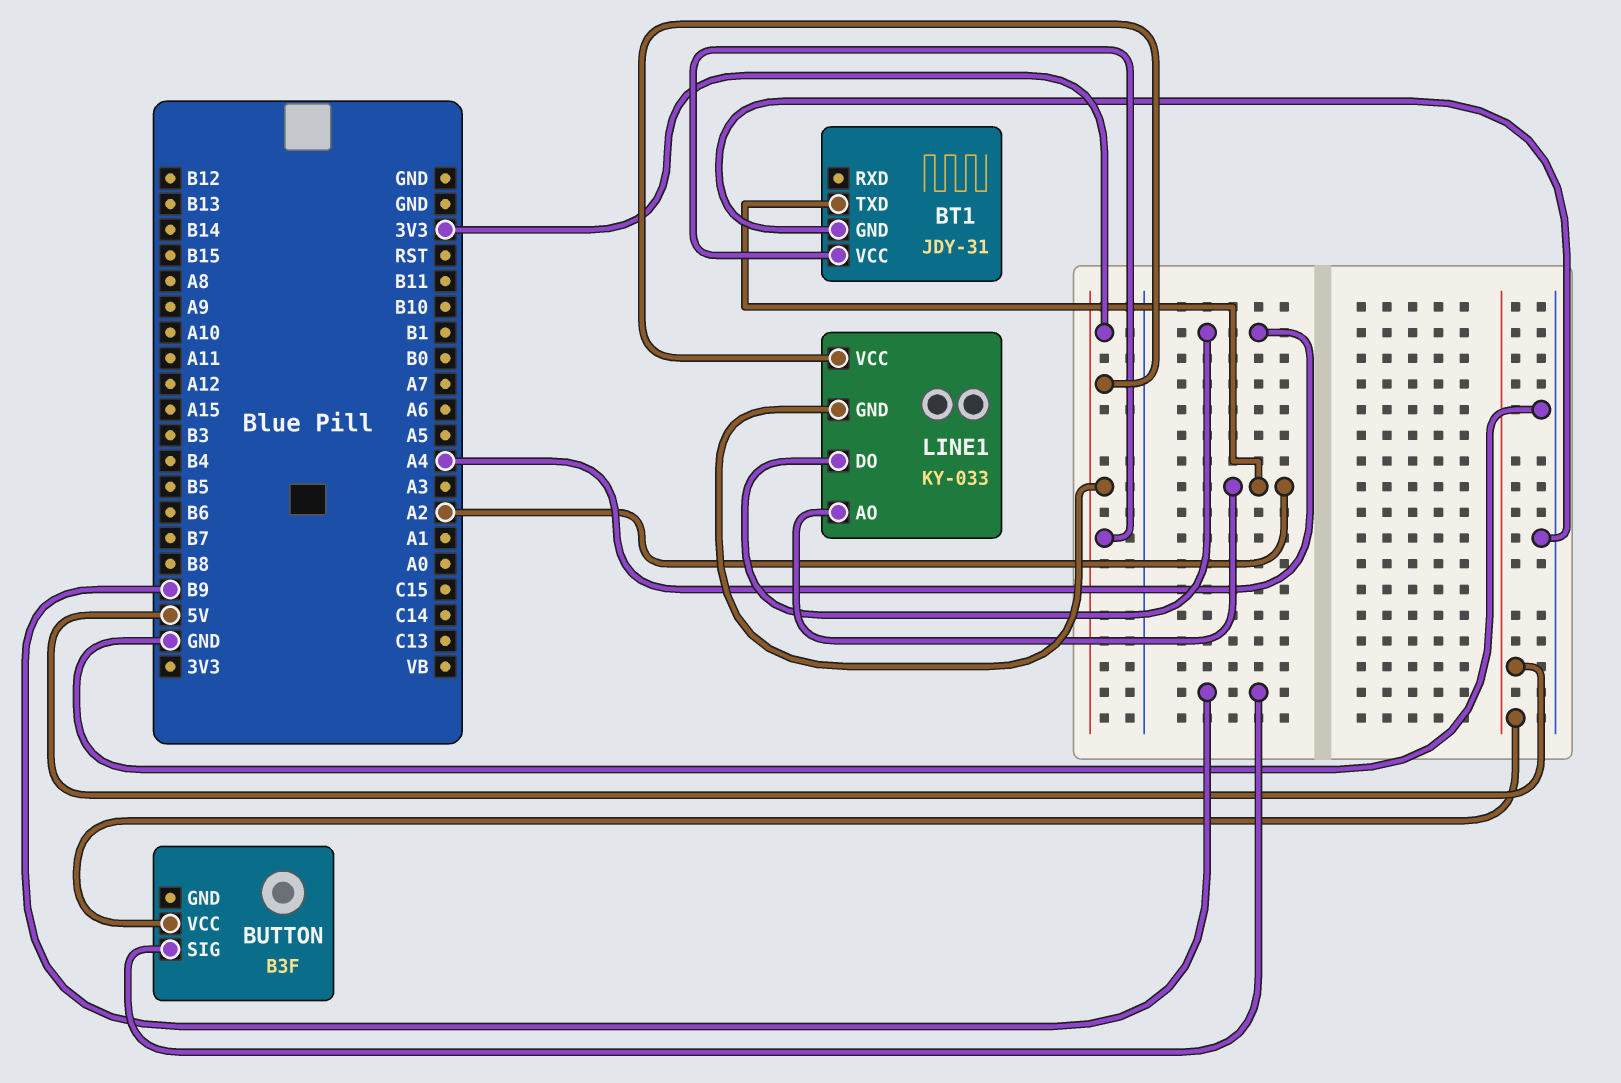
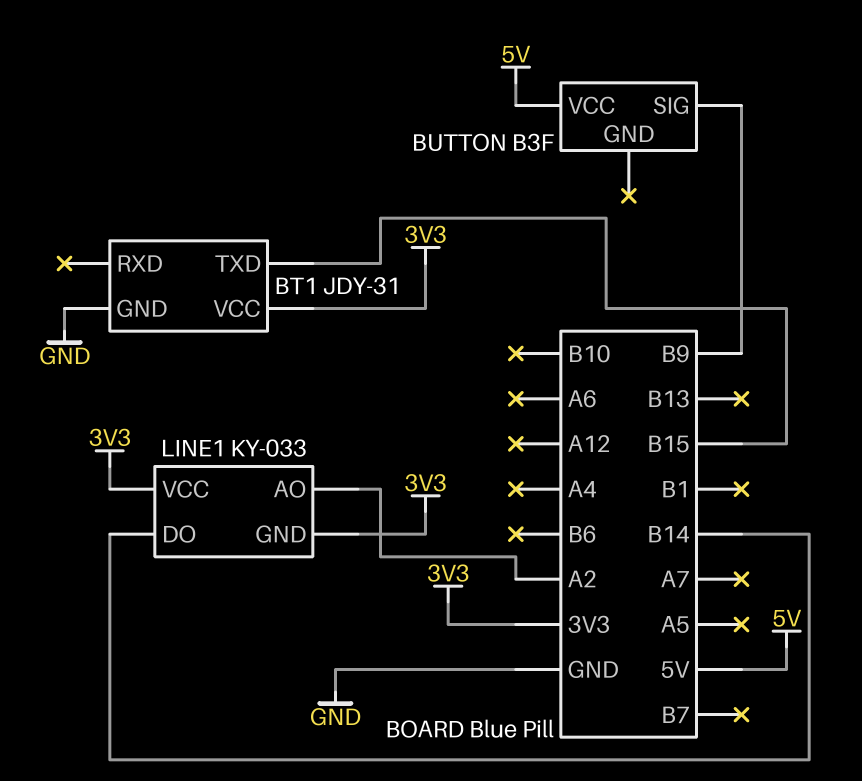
BT1 pin TXD: A2 -> B15
LINE1 pin DO: A4 -> B14

